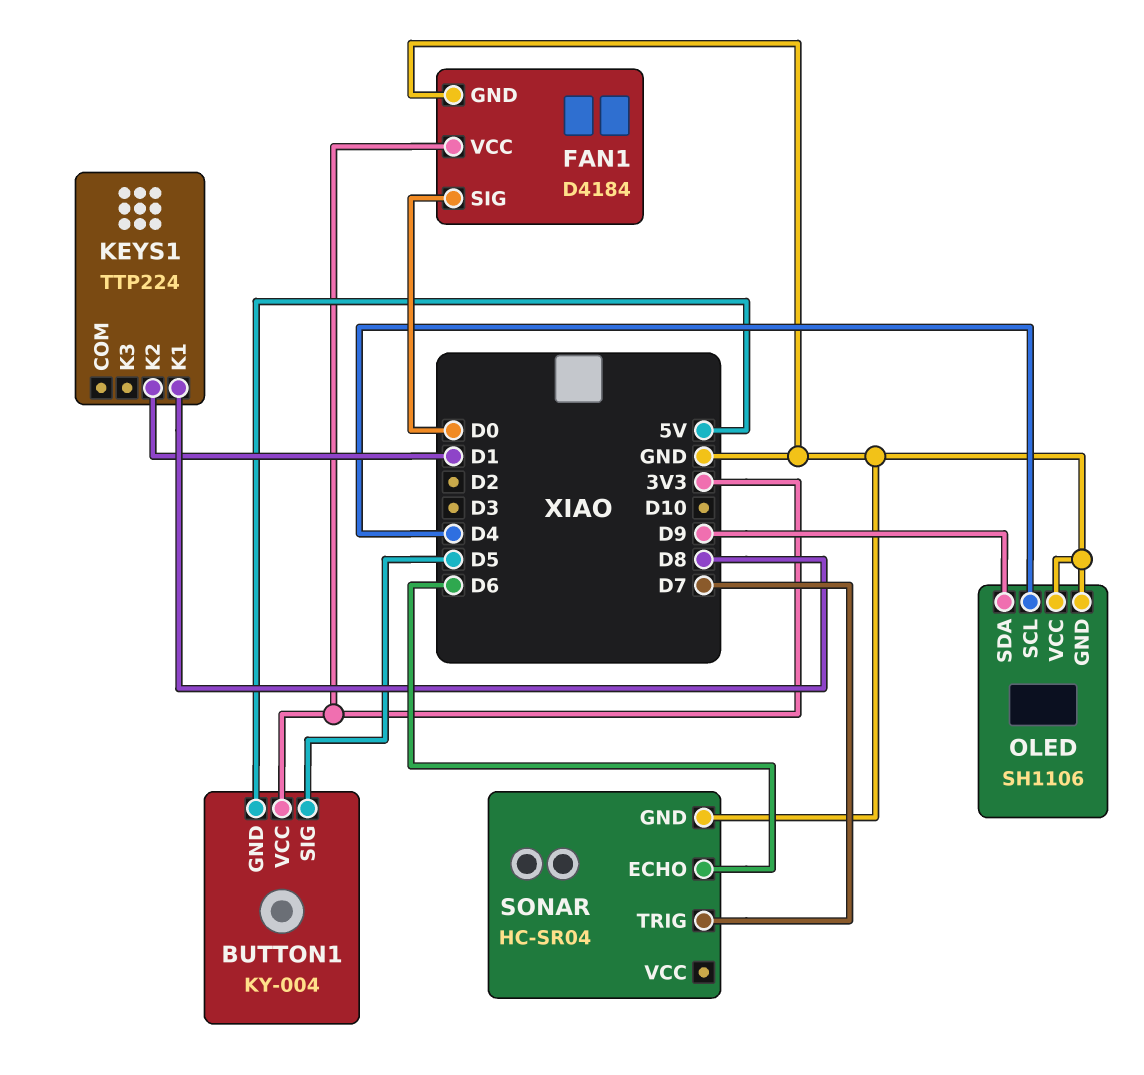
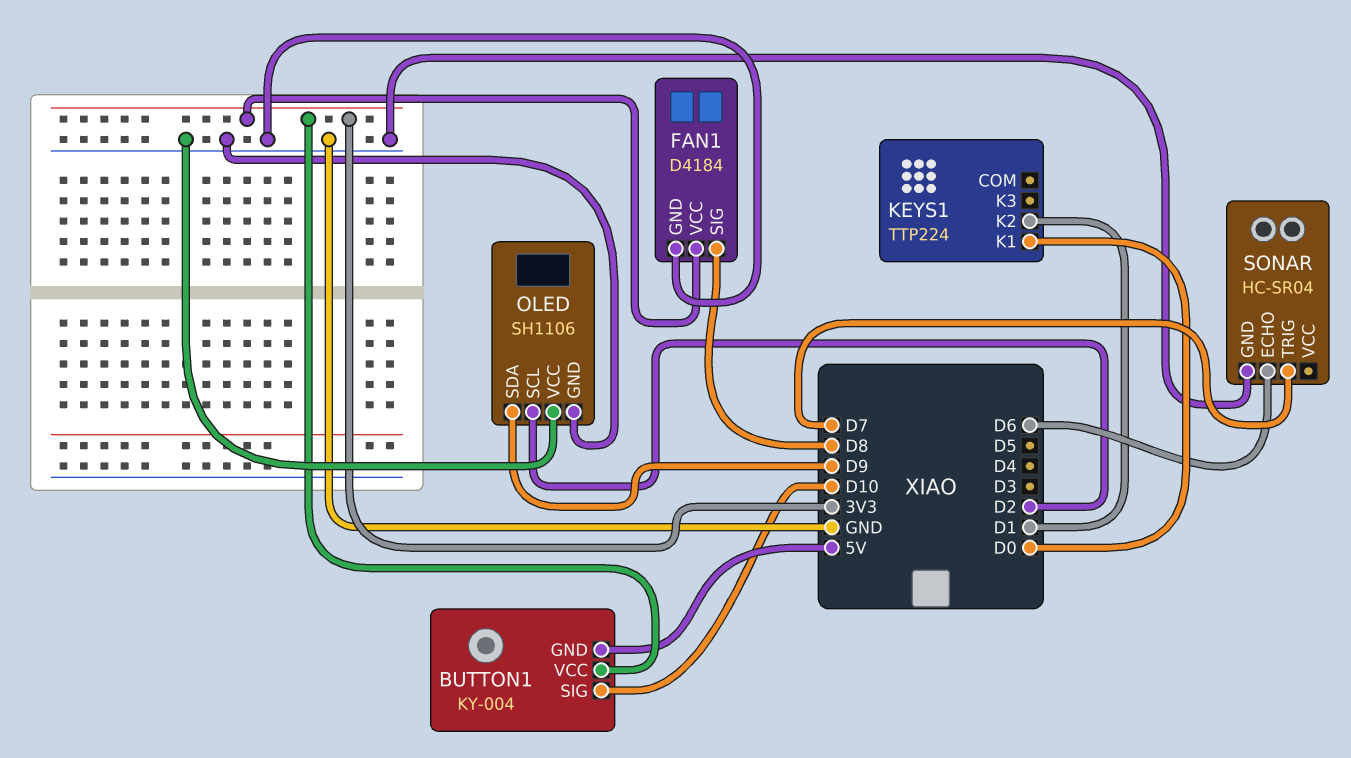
BUTTON1 pin SIG: D5 -> D10
FAN1 pin SIG: D0 -> D8
KEYS1 pin K1: D8 -> D0
OLED pin SCL: D4 -> D2

